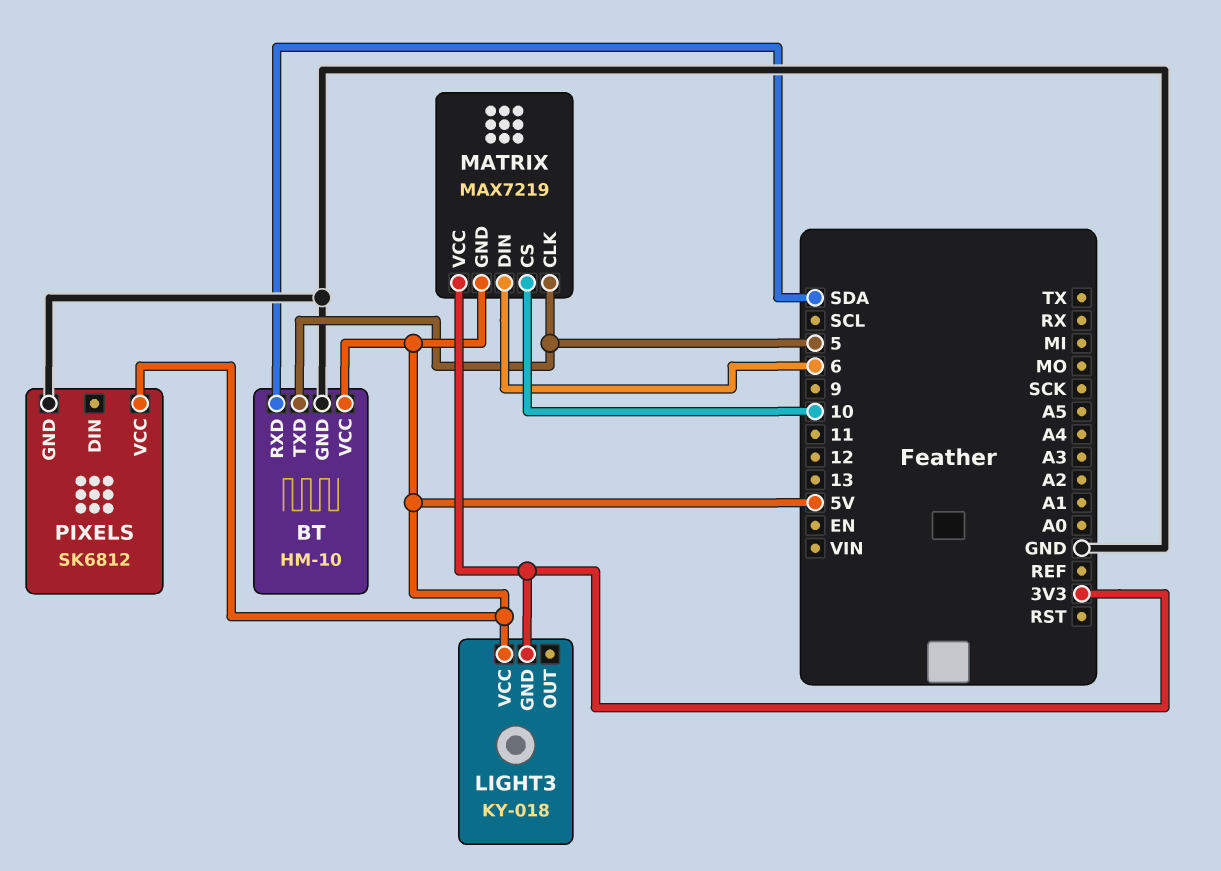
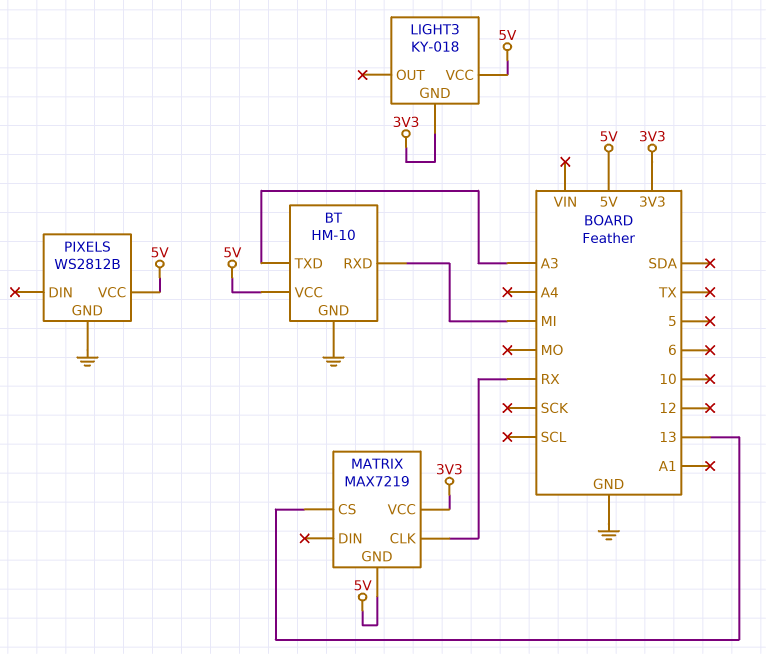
BT pin RXD: SDA -> MI
BT pin TXD: 5 -> A3
MATRIX pin CLK: 5 -> RX
MATRIX pin CS: 10 -> 13
MATRIX pin DIN: 6 -> none
PIXELS: SK6812 -> WS2812B

